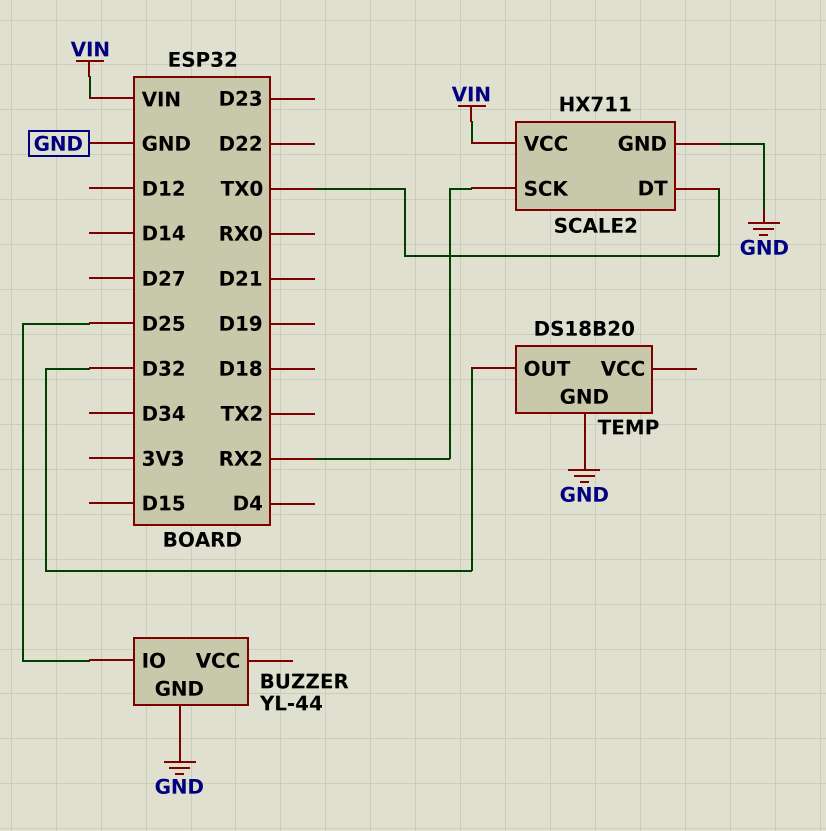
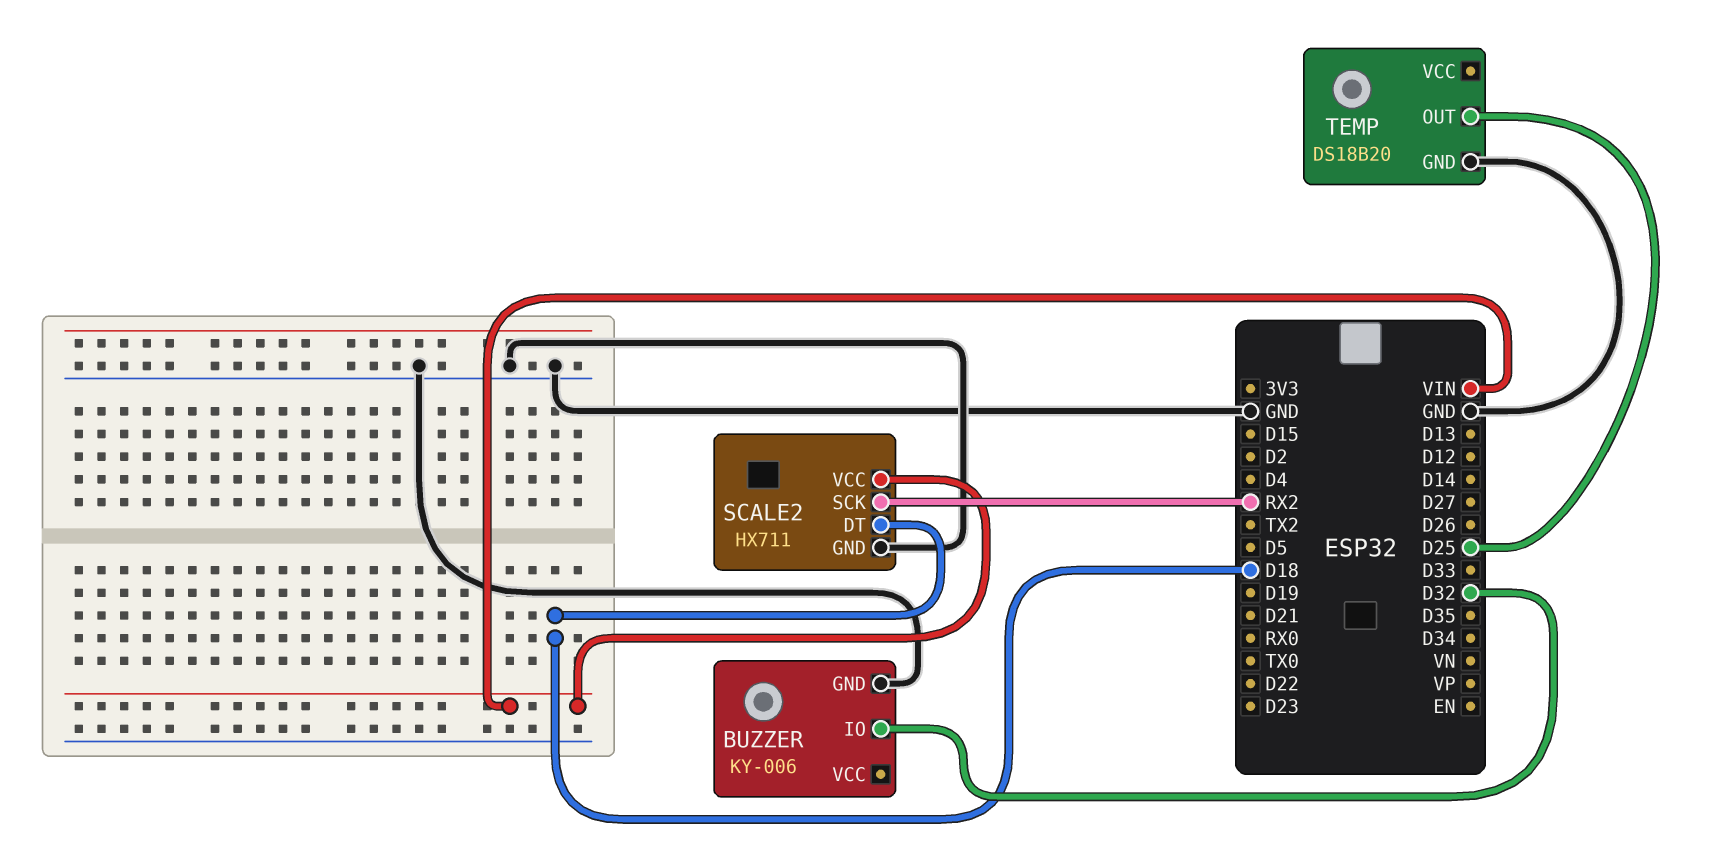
BUZZER: YL-44 -> KY-006
BUZZER pin IO: D25 -> D32
SCALE2 pin DT: TX0 -> D18
TEMP pin OUT: D32 -> D25

